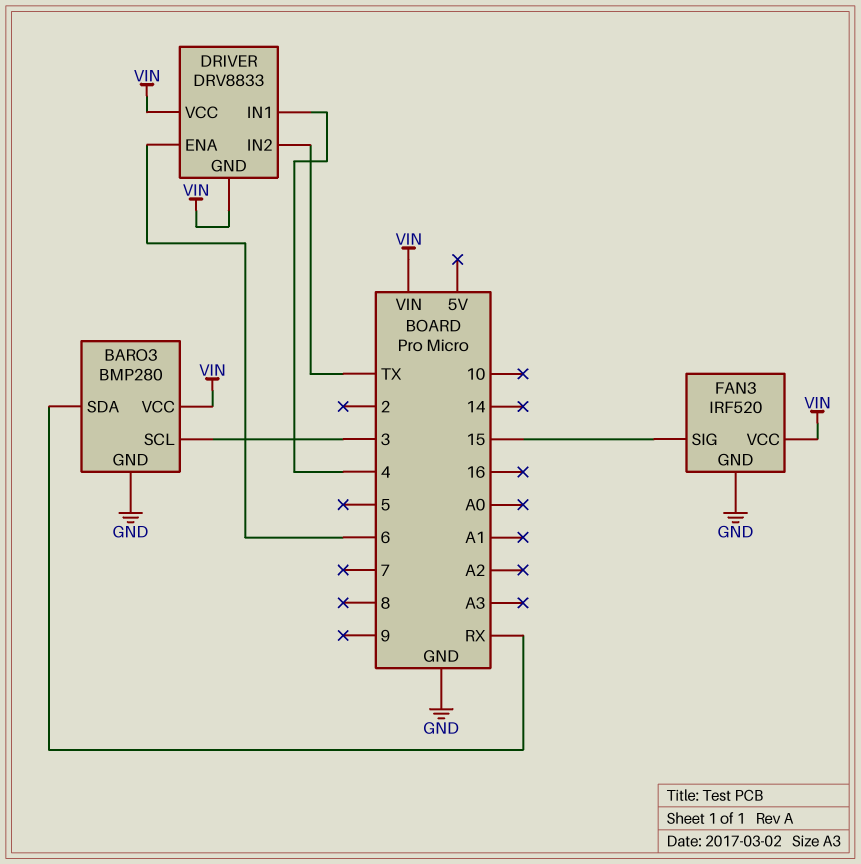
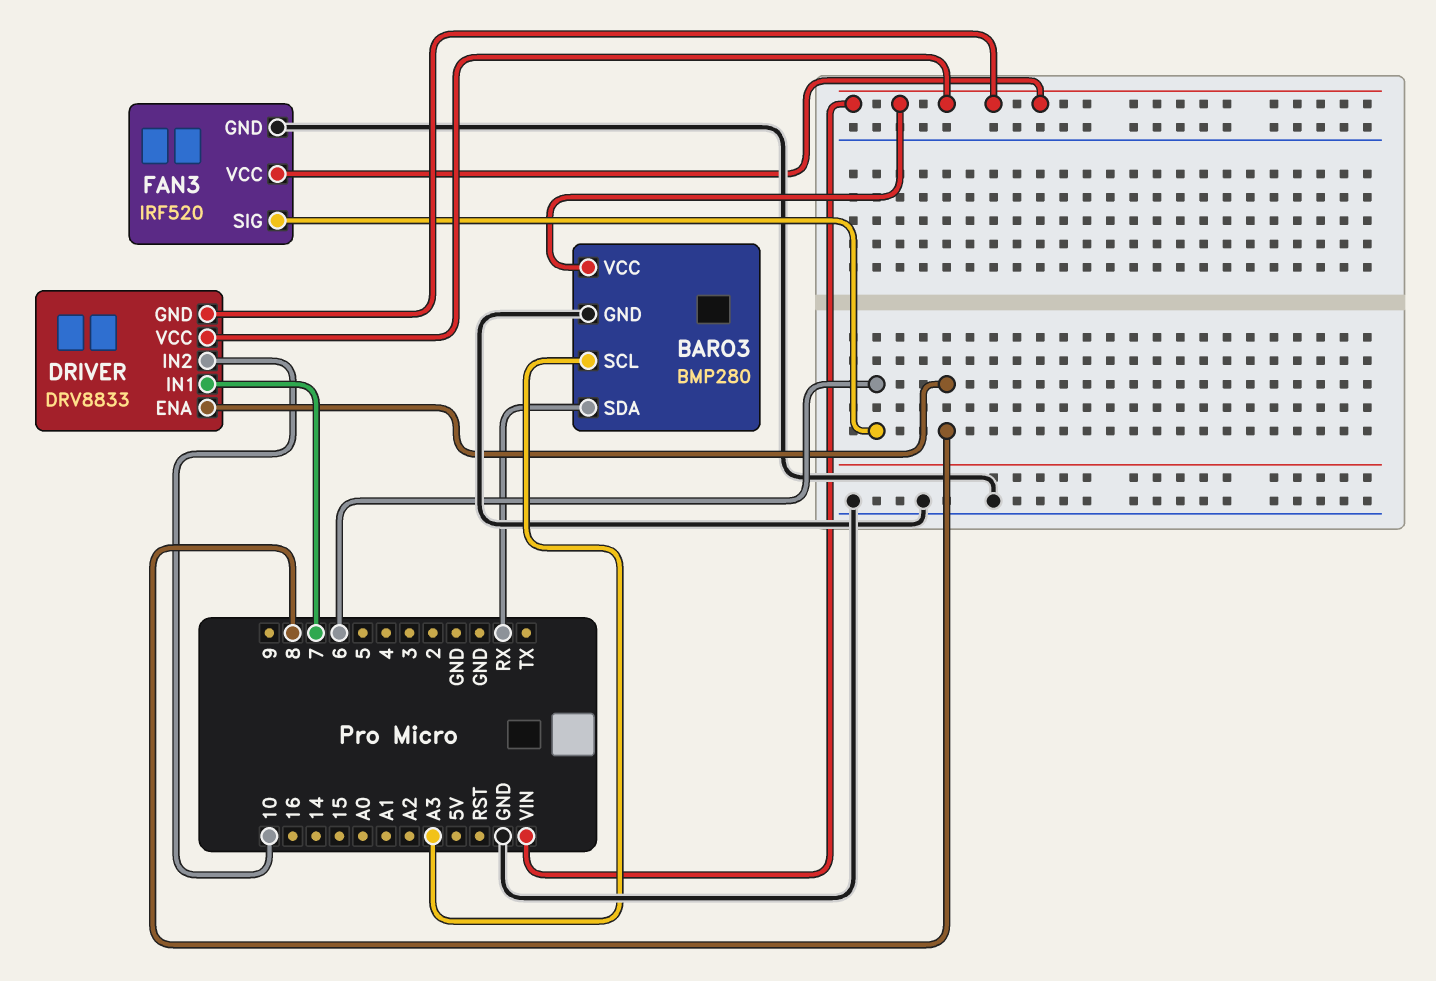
BARO3 pin SCL: 3 -> A3
DRIVER pin ENA: 6 -> 8
DRIVER pin IN1: 4 -> 7
DRIVER pin IN2: TX -> 10
FAN3 pin SIG: 15 -> 6

